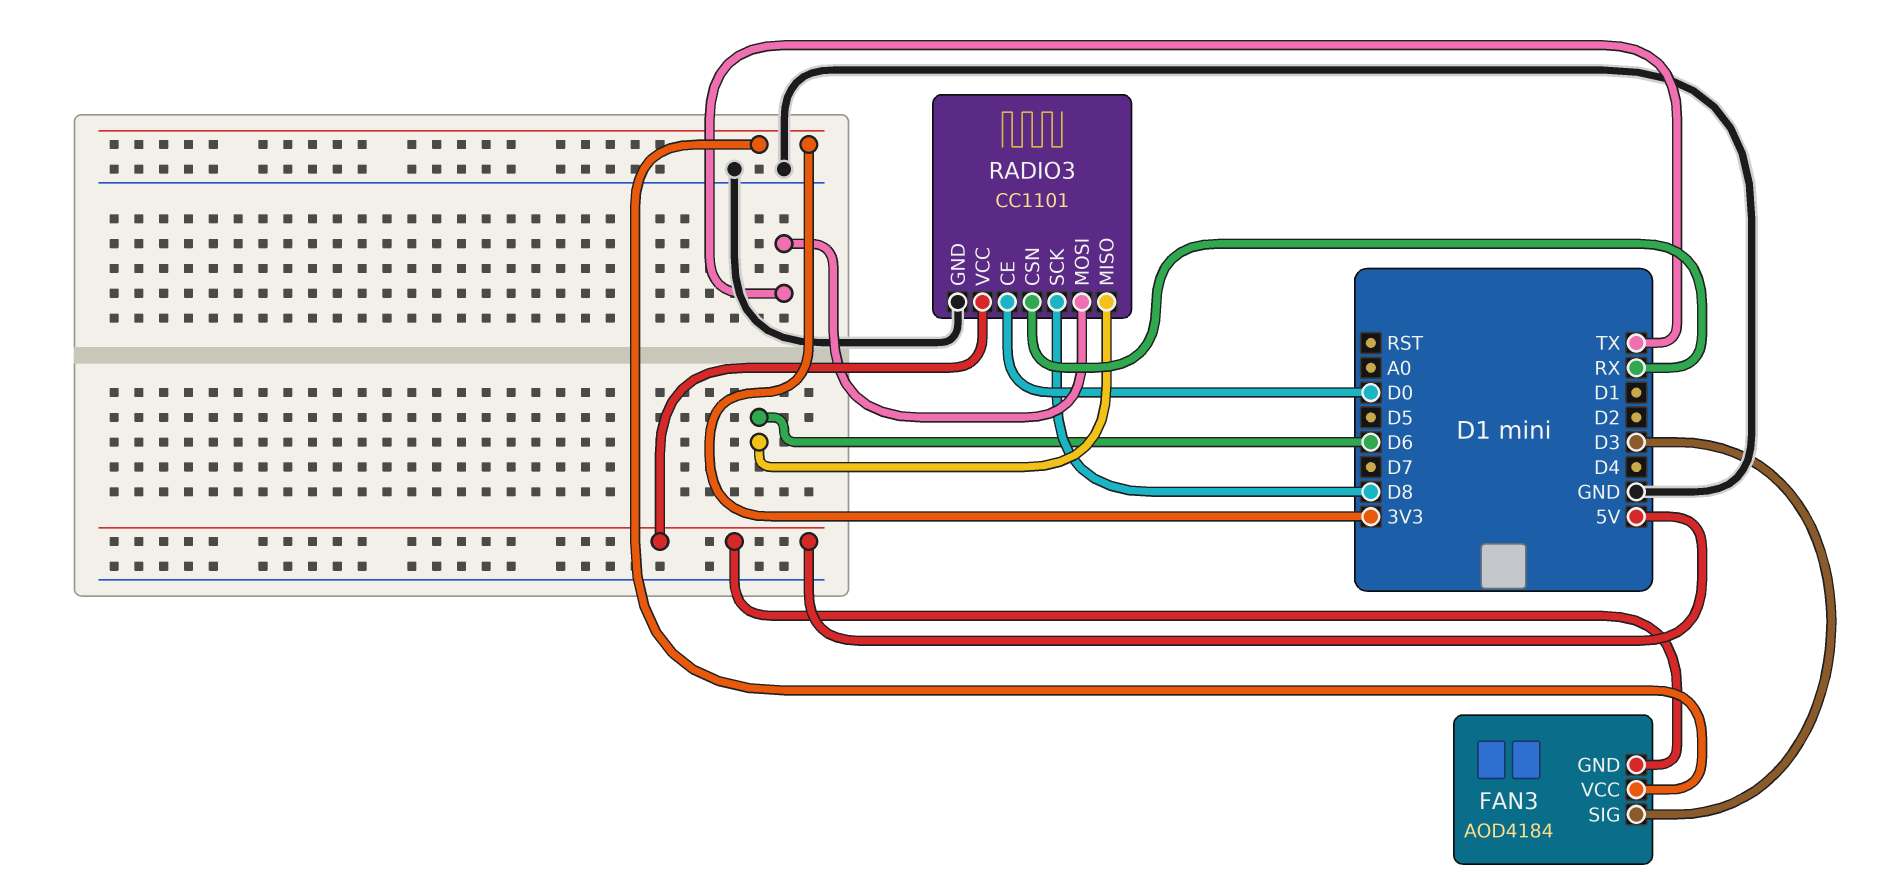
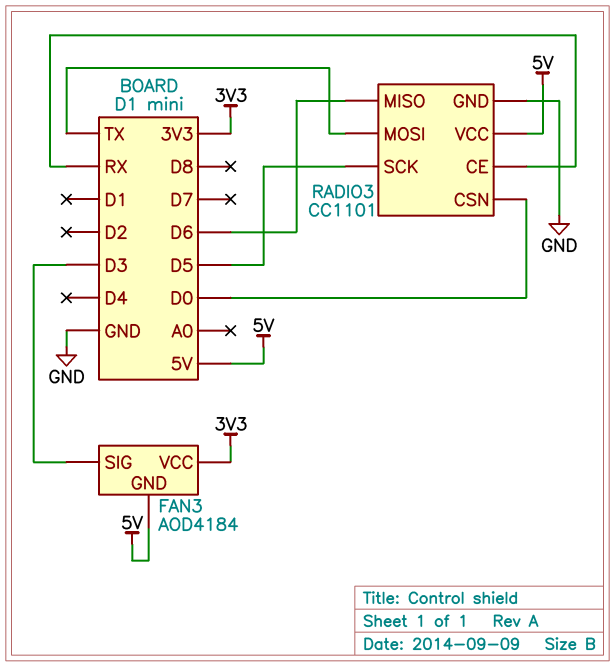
RADIO3 pin CE: D0 -> RX
RADIO3 pin CSN: RX -> D0
RADIO3 pin SCK: D8 -> D5

